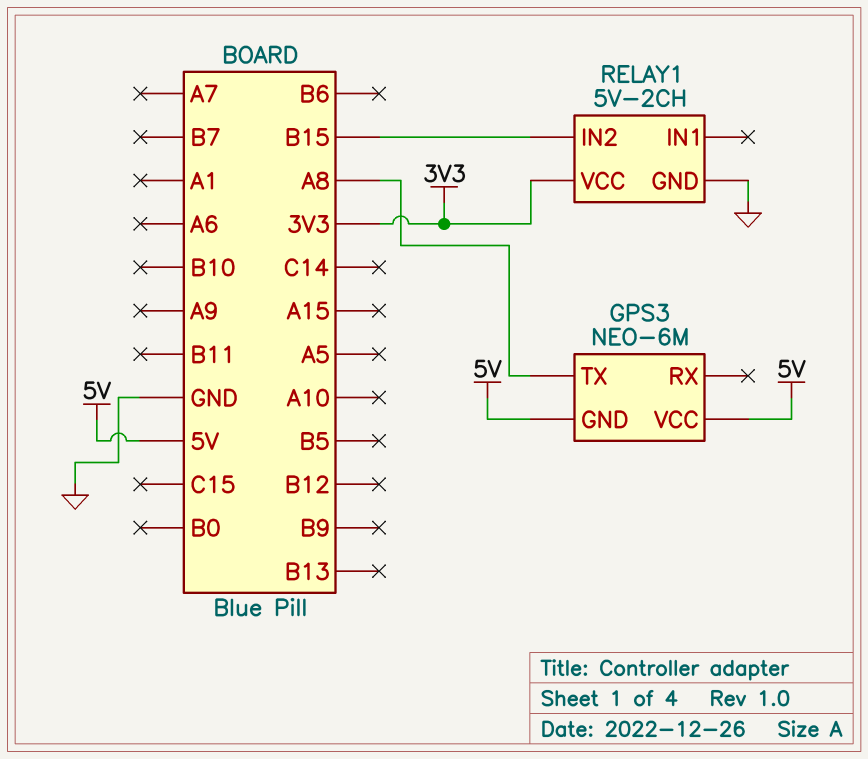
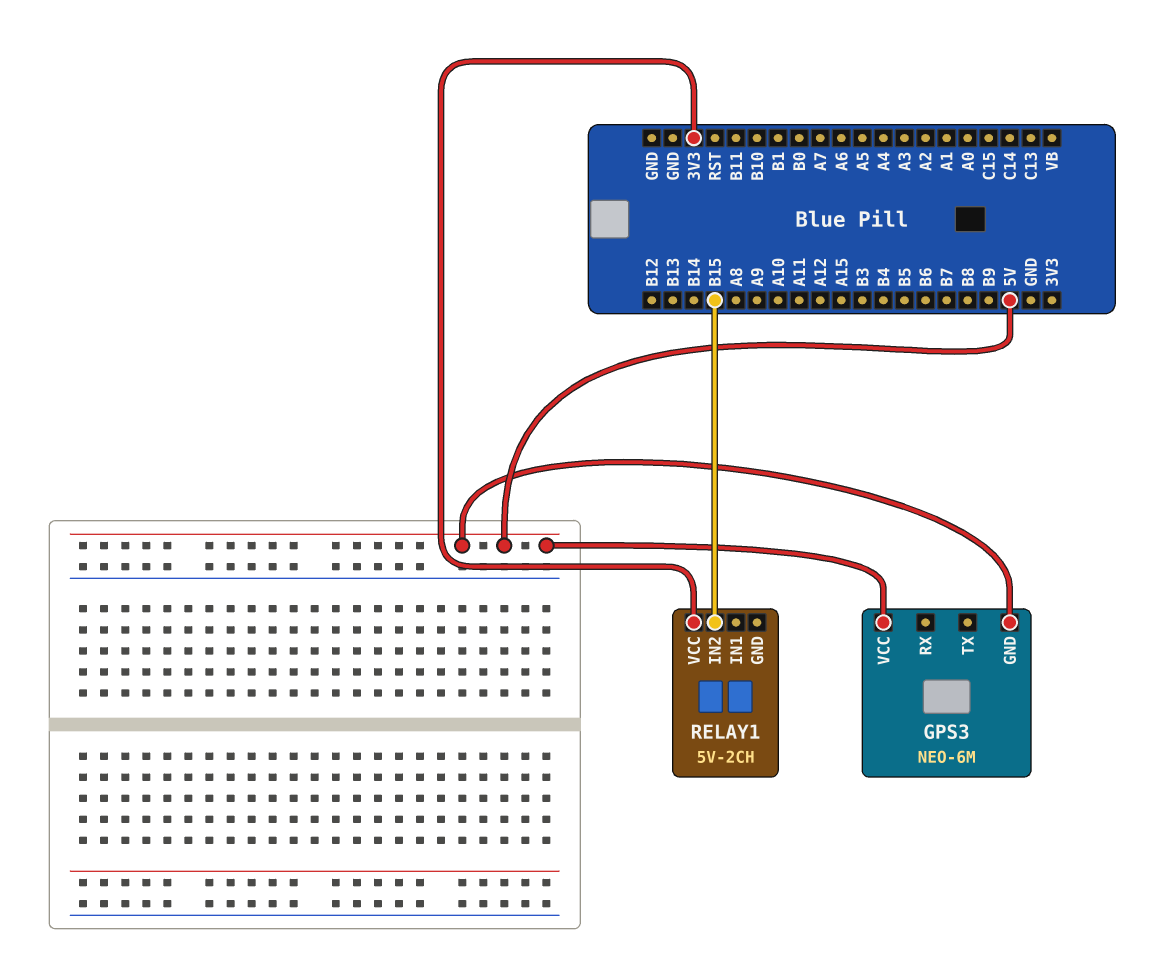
GPS3 pin TX: A8 -> none
RELAY1 pin GND: GND -> none

